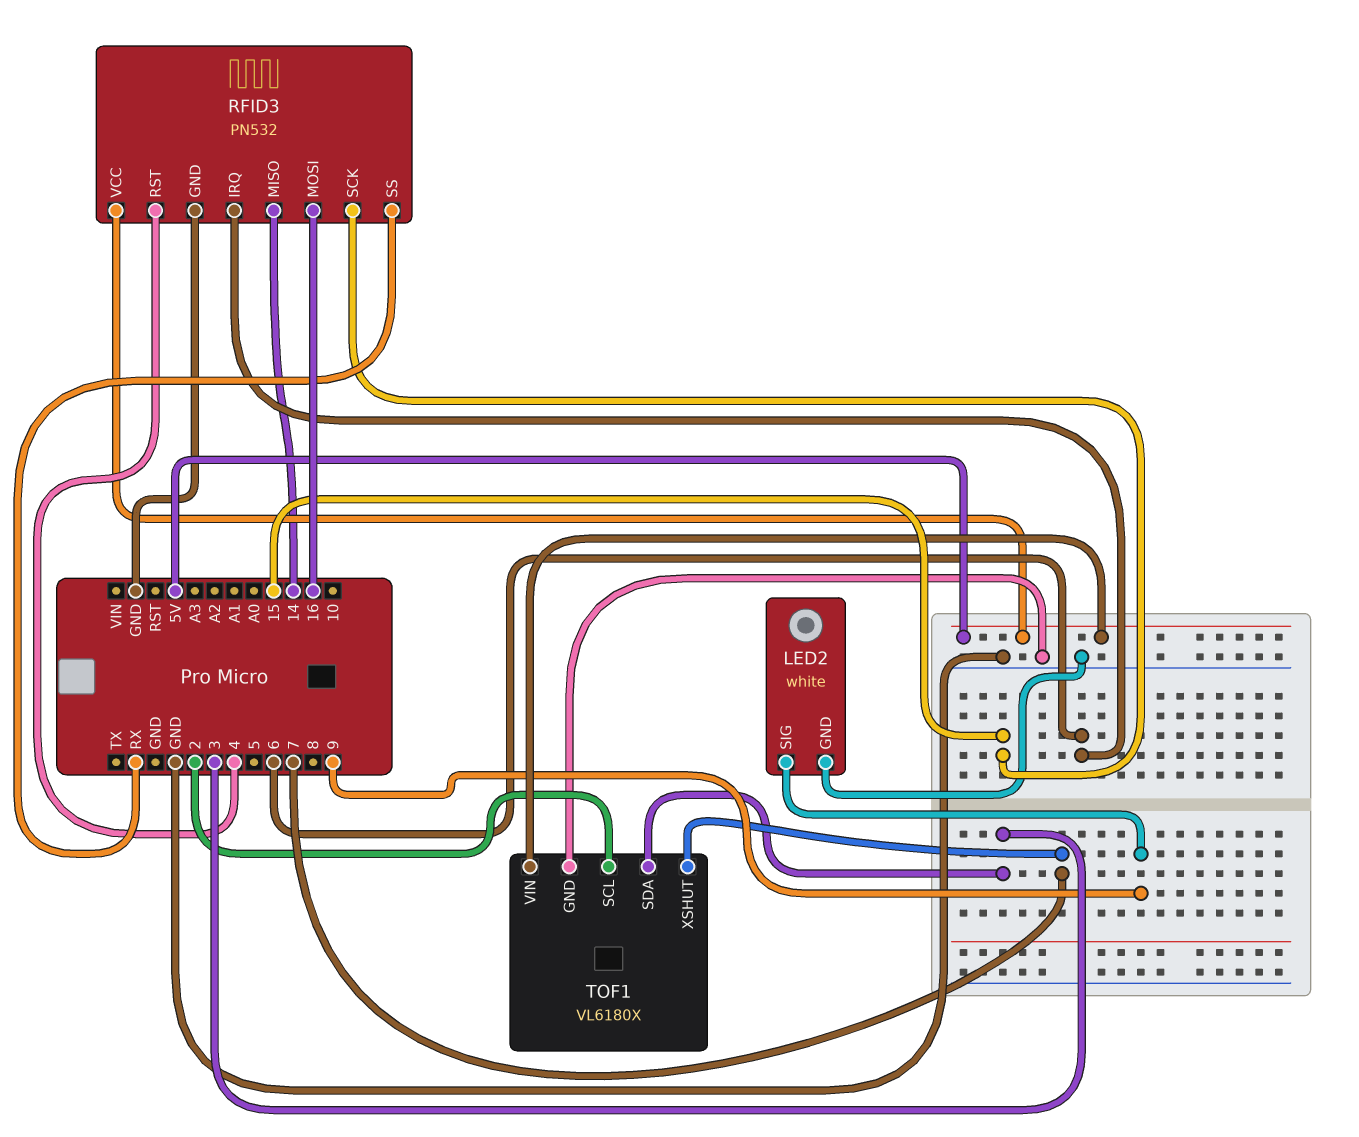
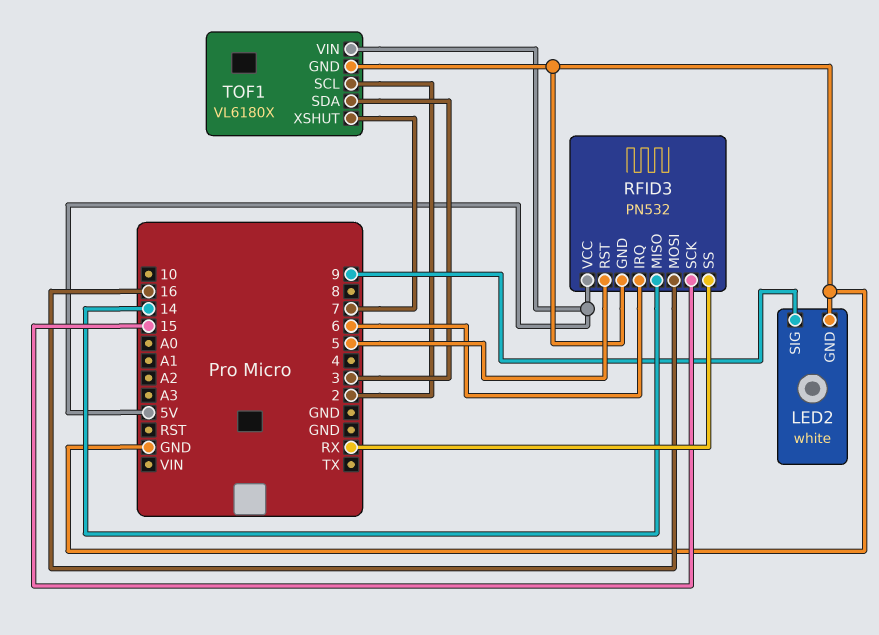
RFID3 pin RST: 4 -> 5

